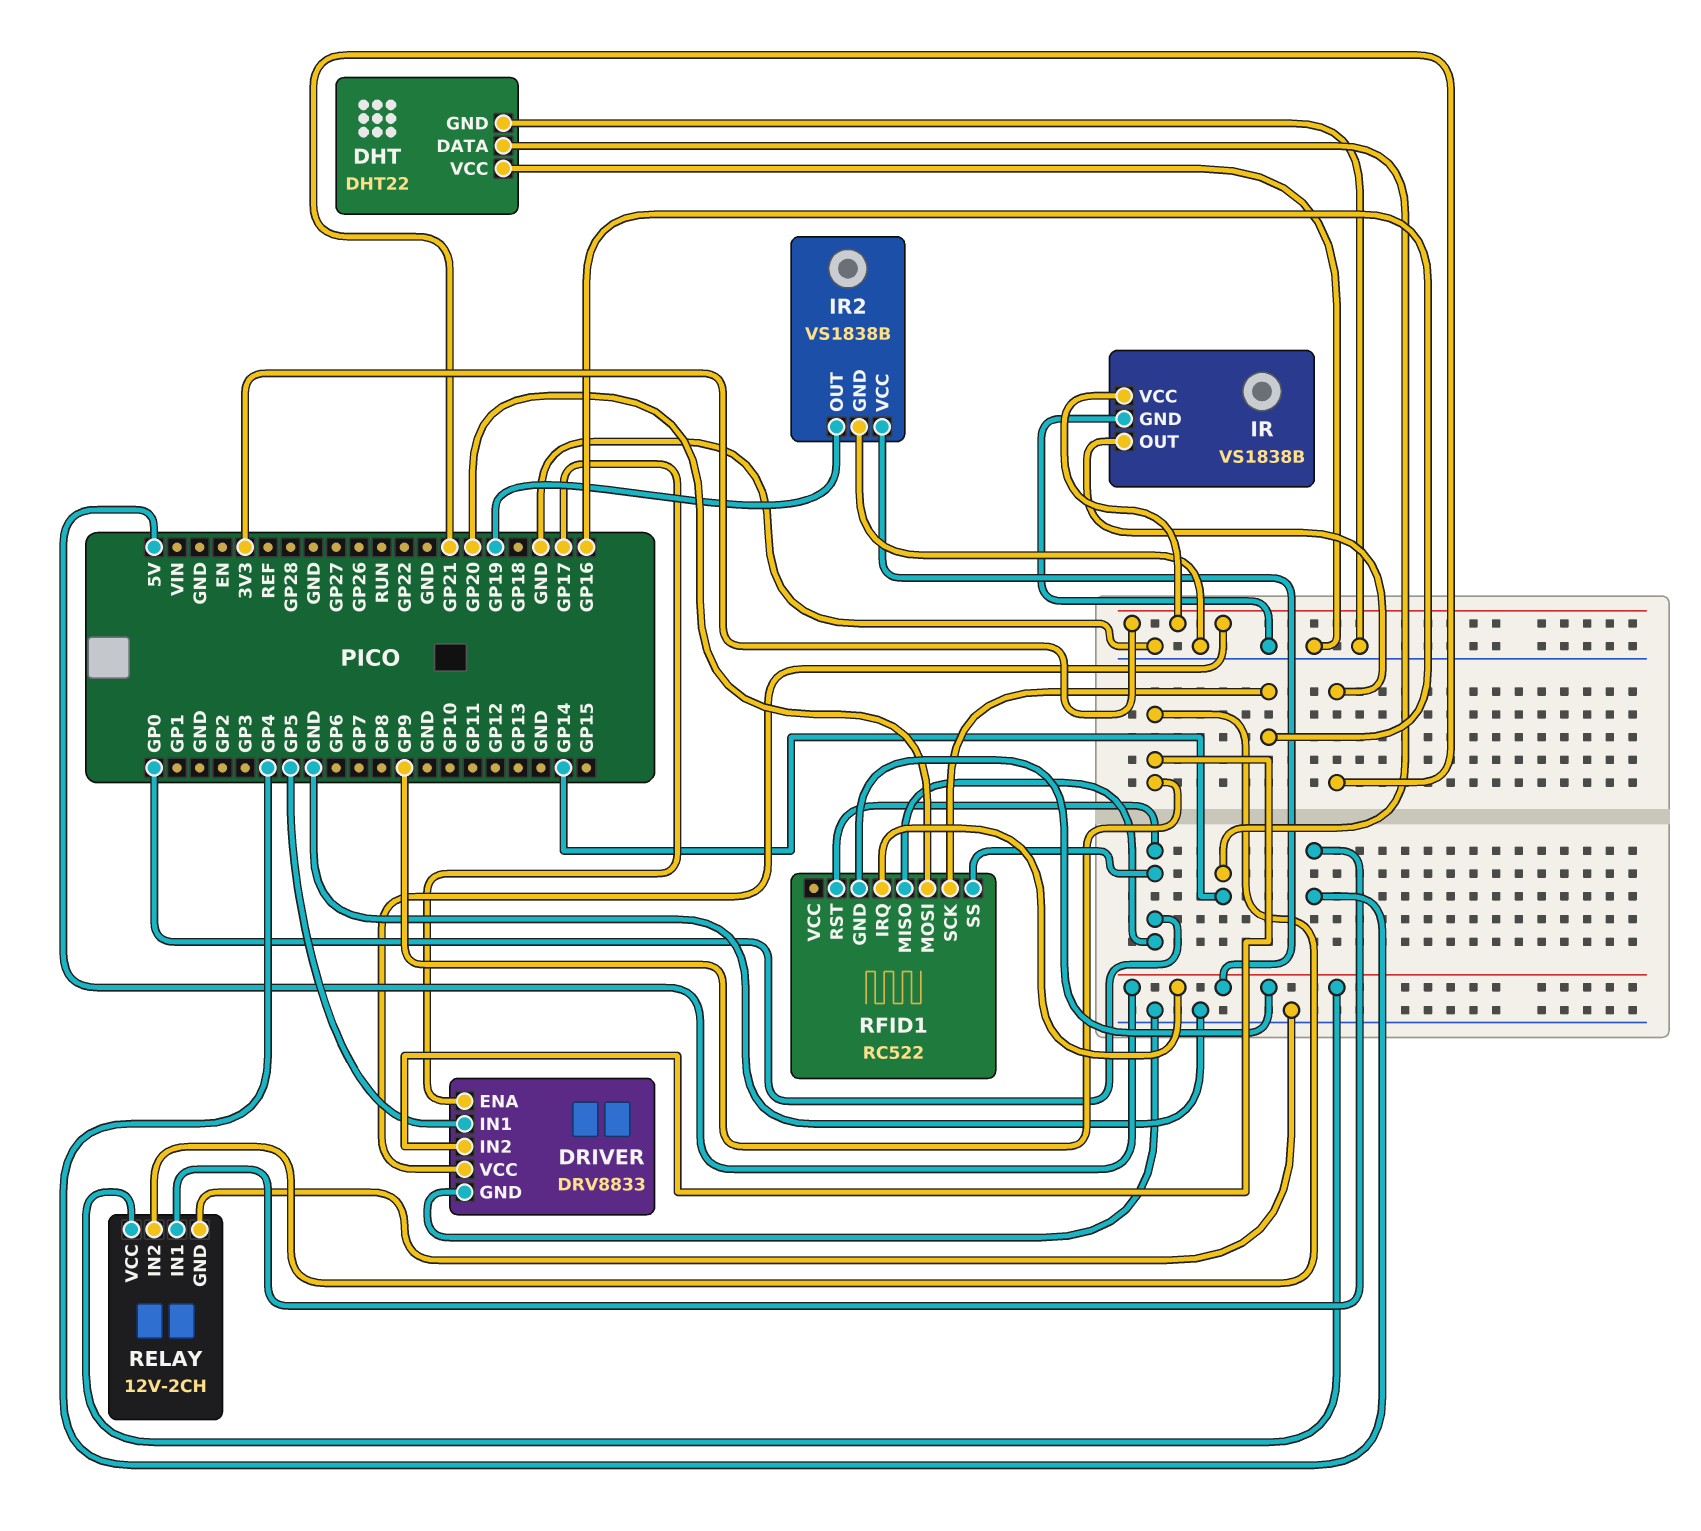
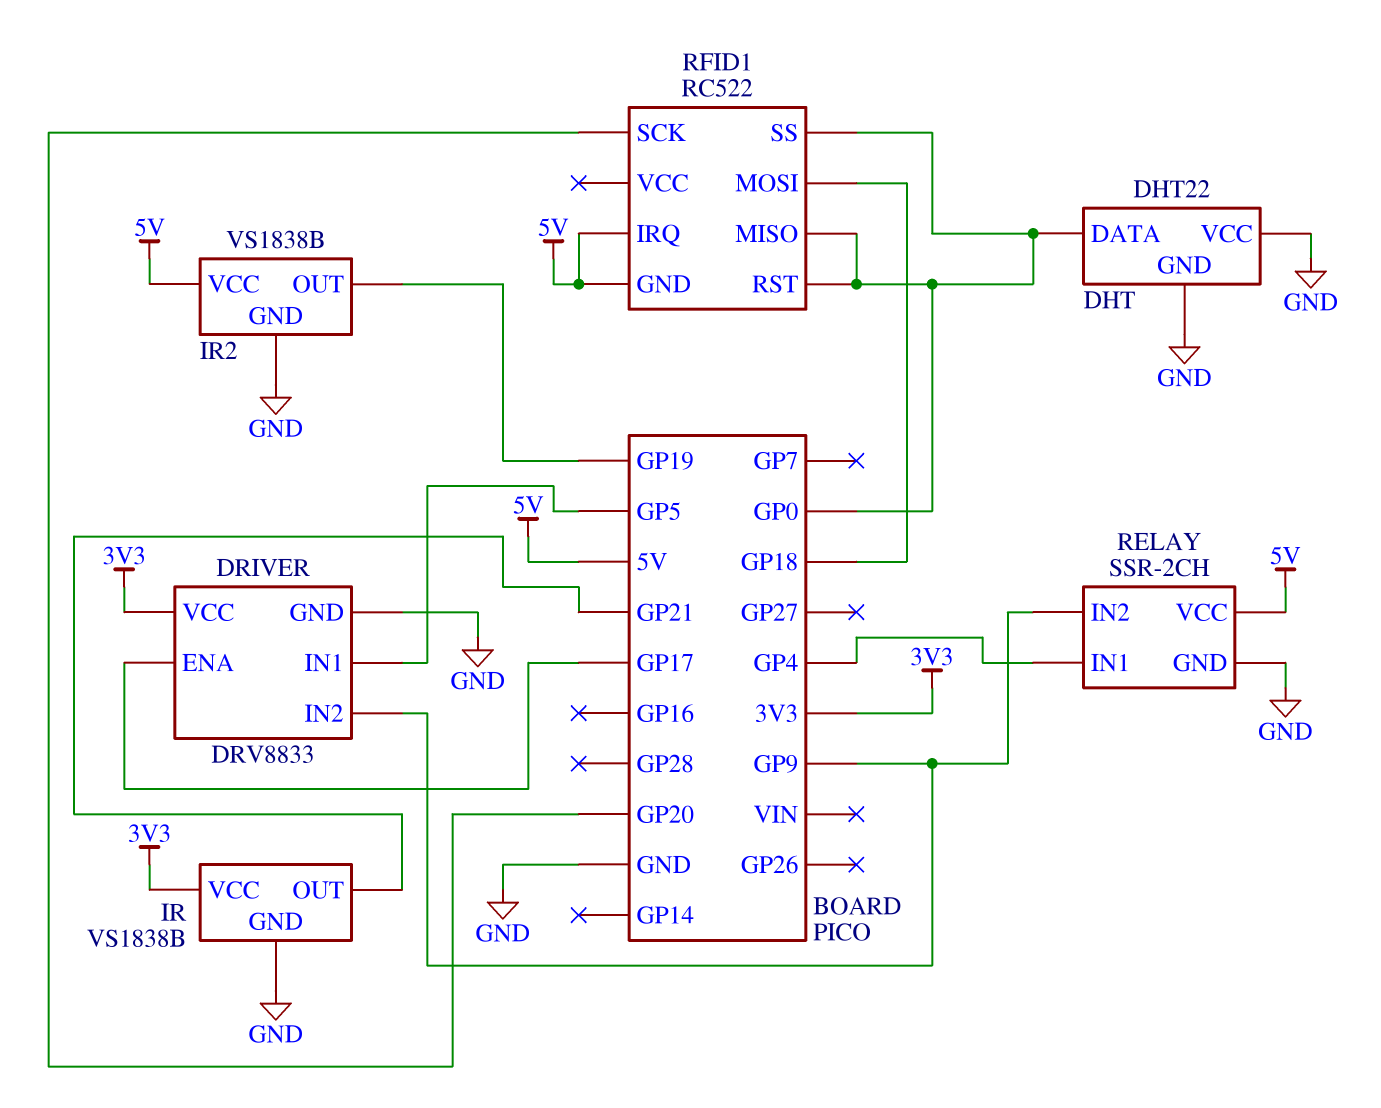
DHT pin DATA: GP14 -> GP0
RELAY: 12V-2CH -> SSR-2CH
RFID1 pin MOSI: GP20 -> GP18
RFID1 pin SCK: GP16 -> GP20

